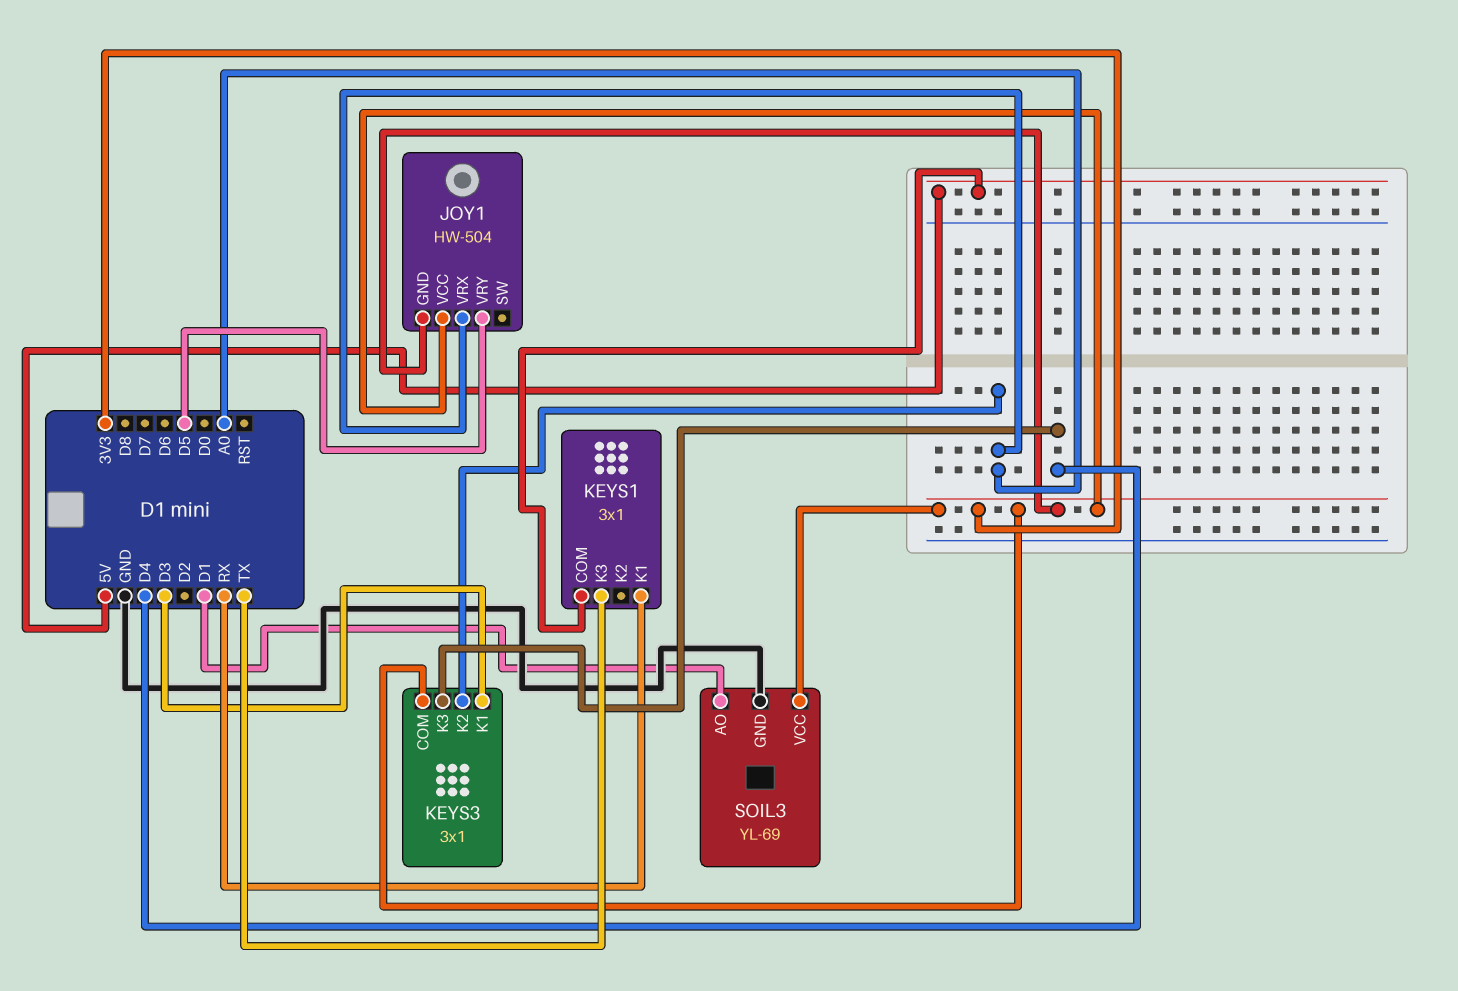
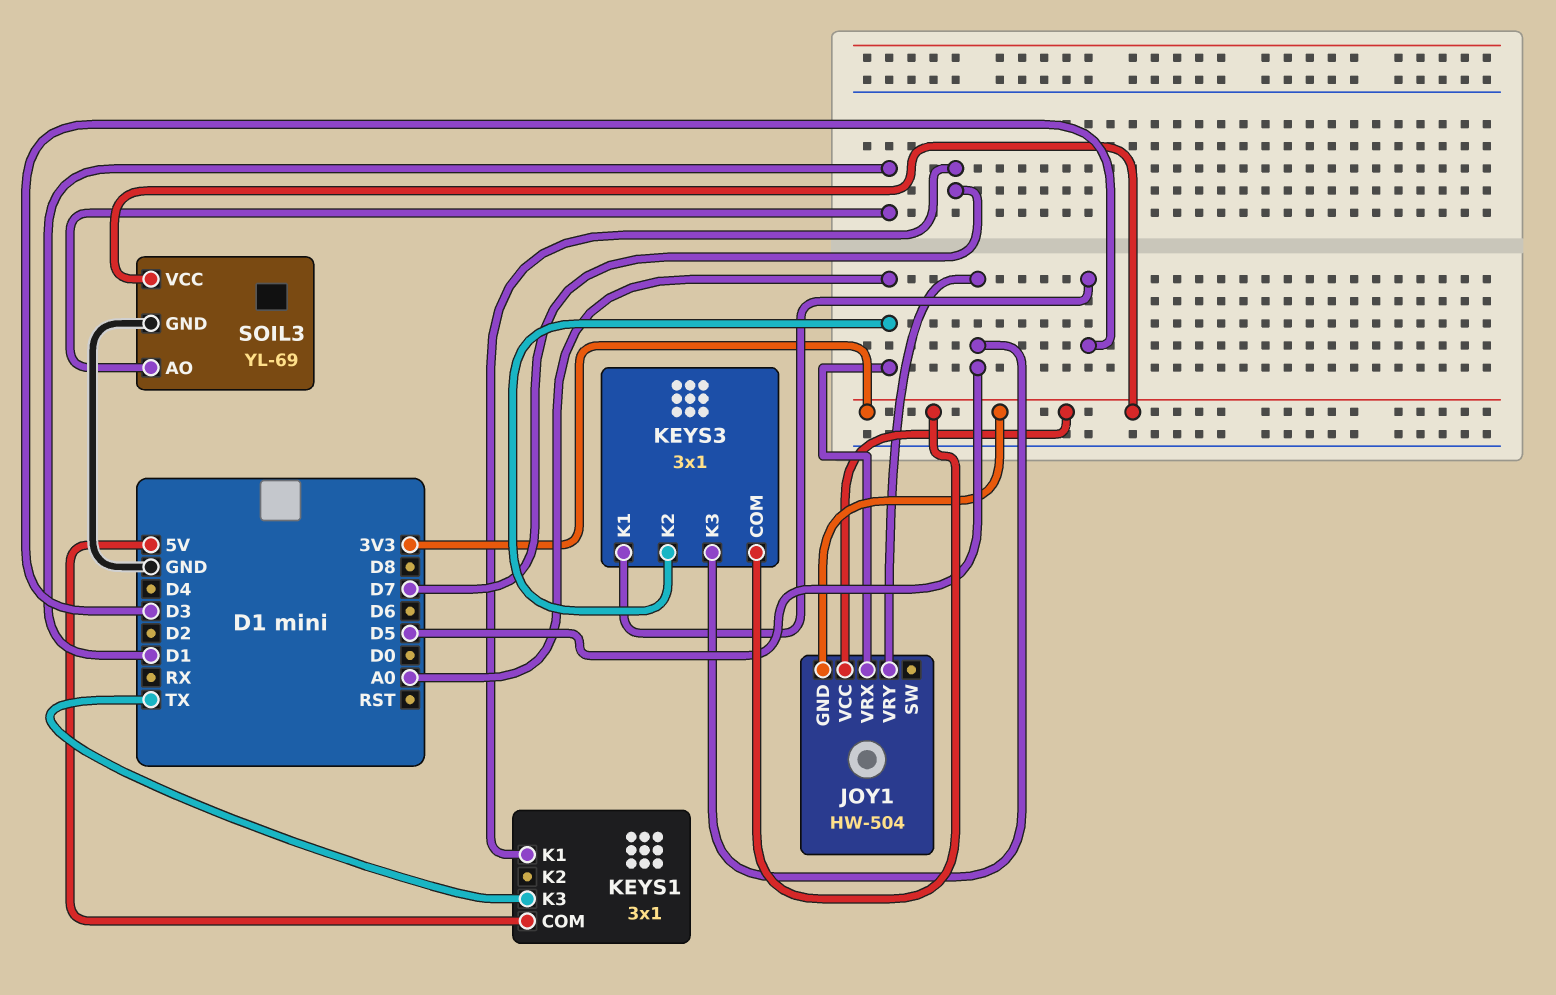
KEYS1 pin K1: RX -> D7
KEYS3 pin K3: D4 -> D5

